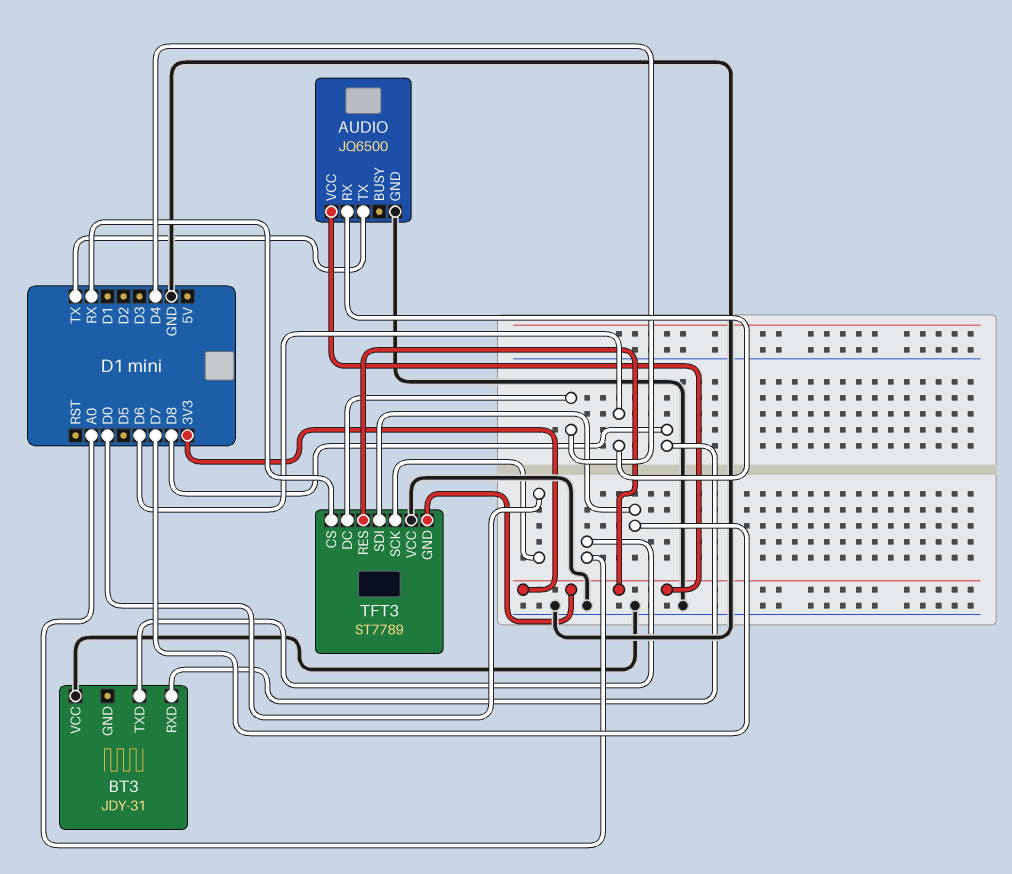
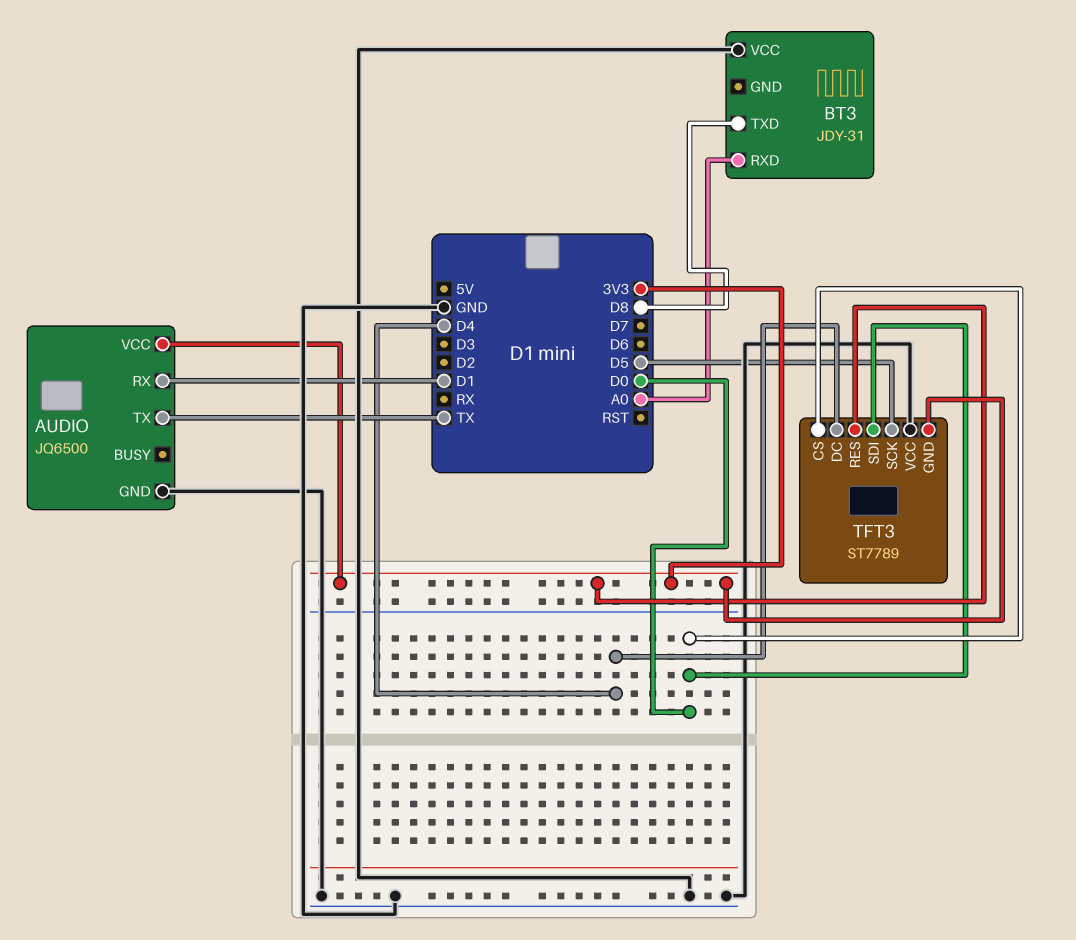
AUDIO pin RX: D6 -> D1
BT3 pin RXD: D8 -> A0
BT3 pin TXD: A0 -> D8
TFT3 pin CS: RX -> D0
TFT3 pin SCK: D0 -> D5
TFT3 pin SDI: D7 -> D0

